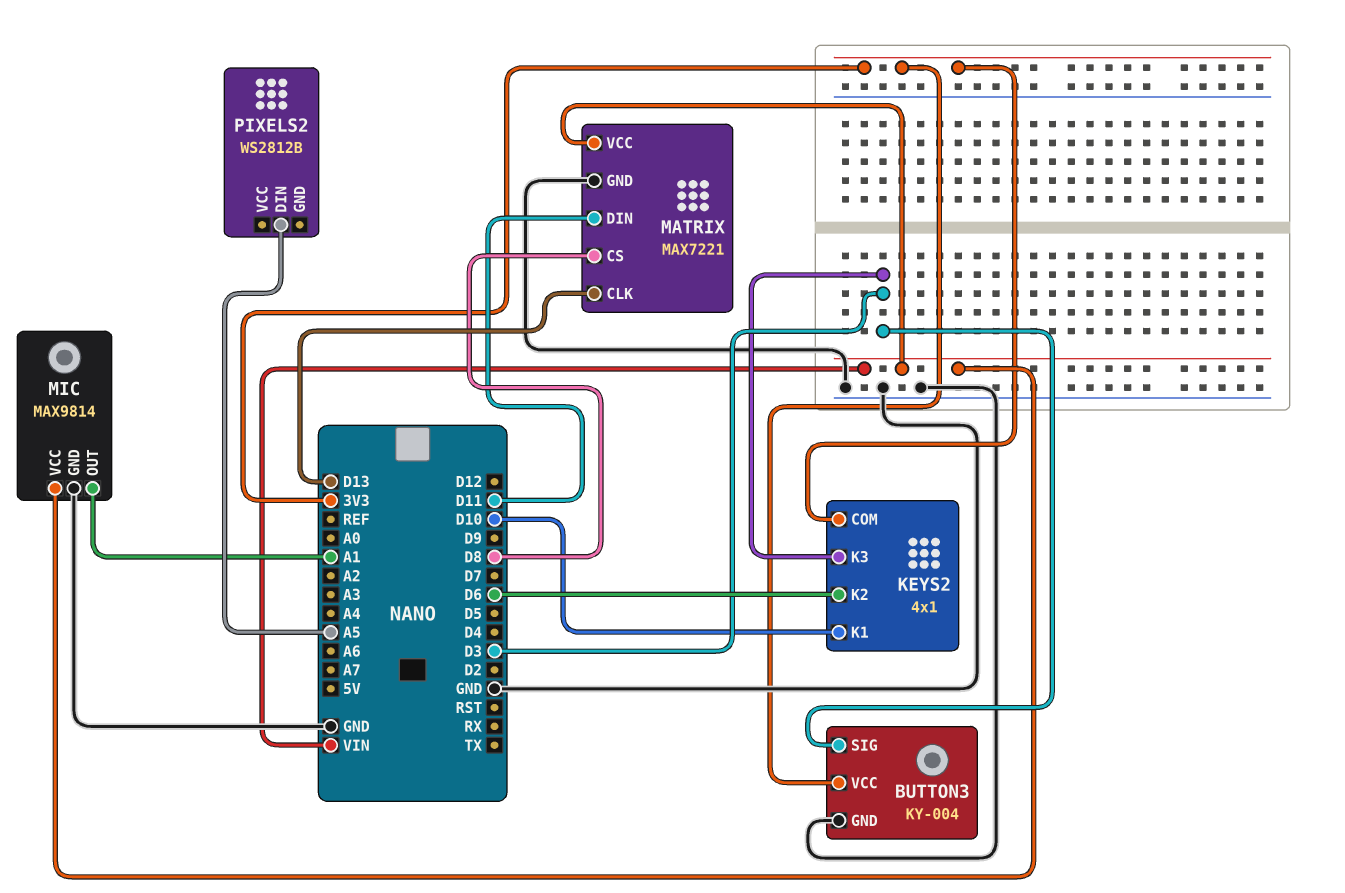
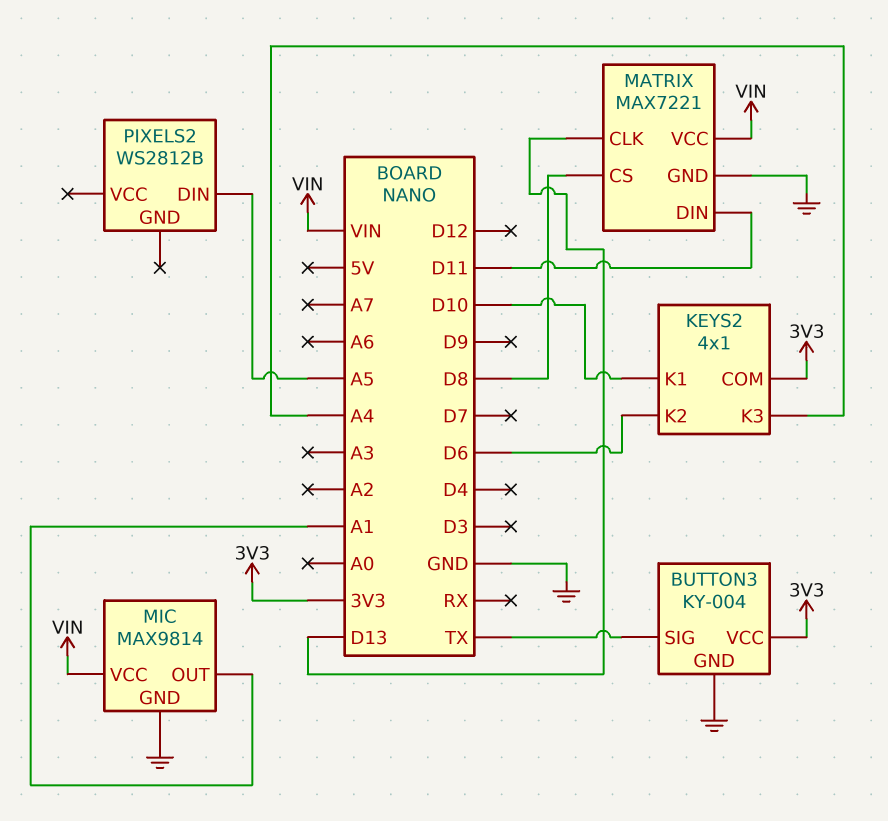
BUTTON3 pin SIG: D3 -> TX
KEYS2 pin K3: D3 -> A4

